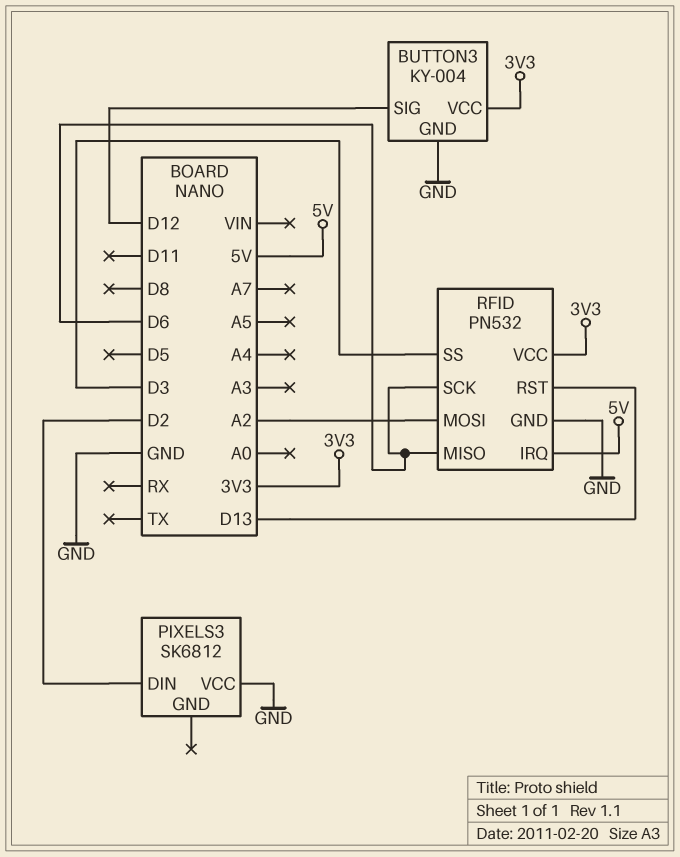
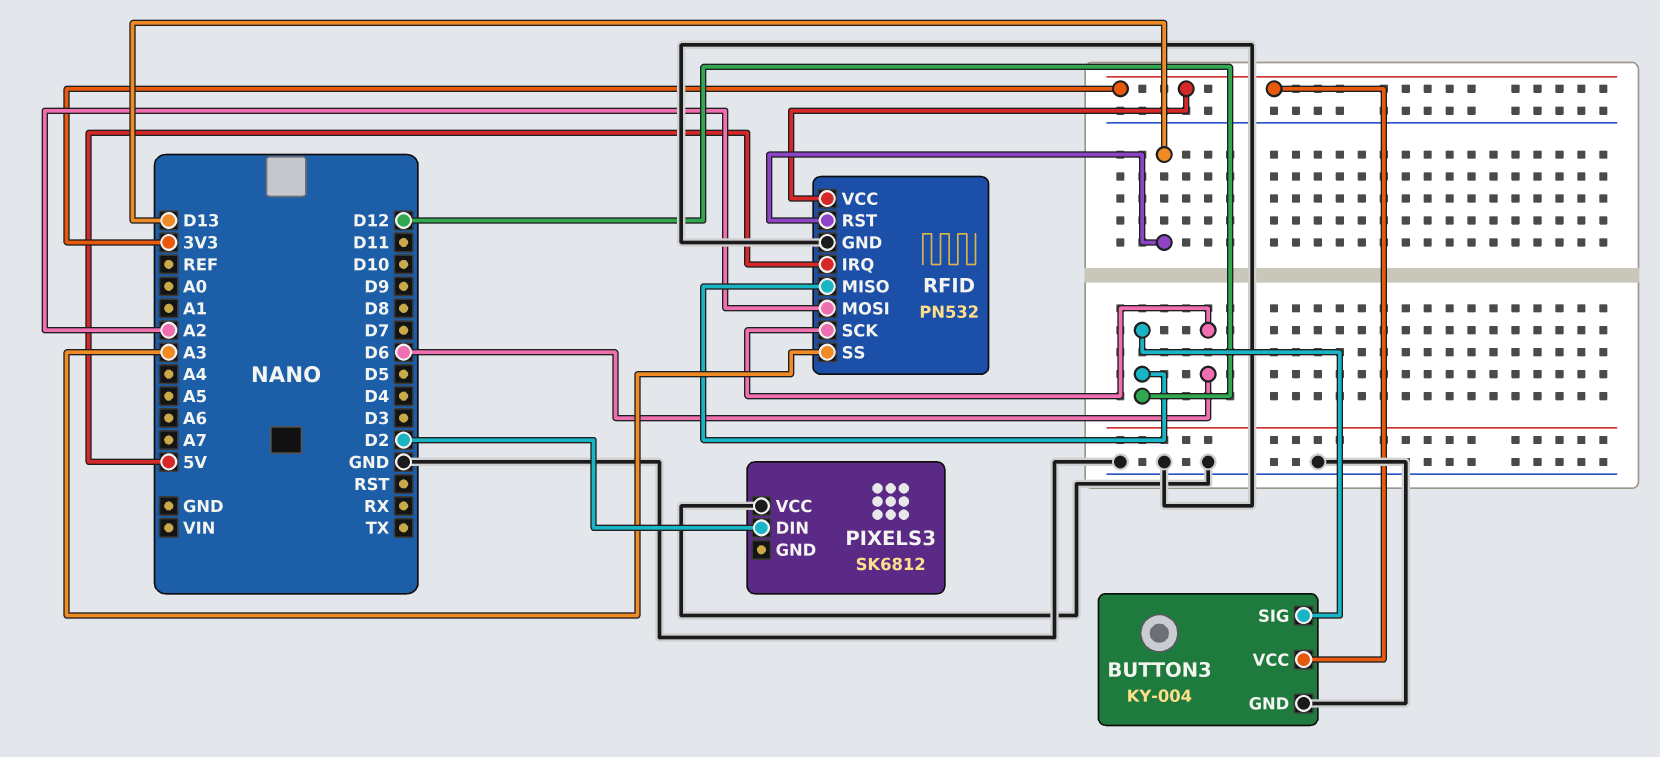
RFID pin MISO: D6 -> D12
RFID pin SS: D3 -> A3

